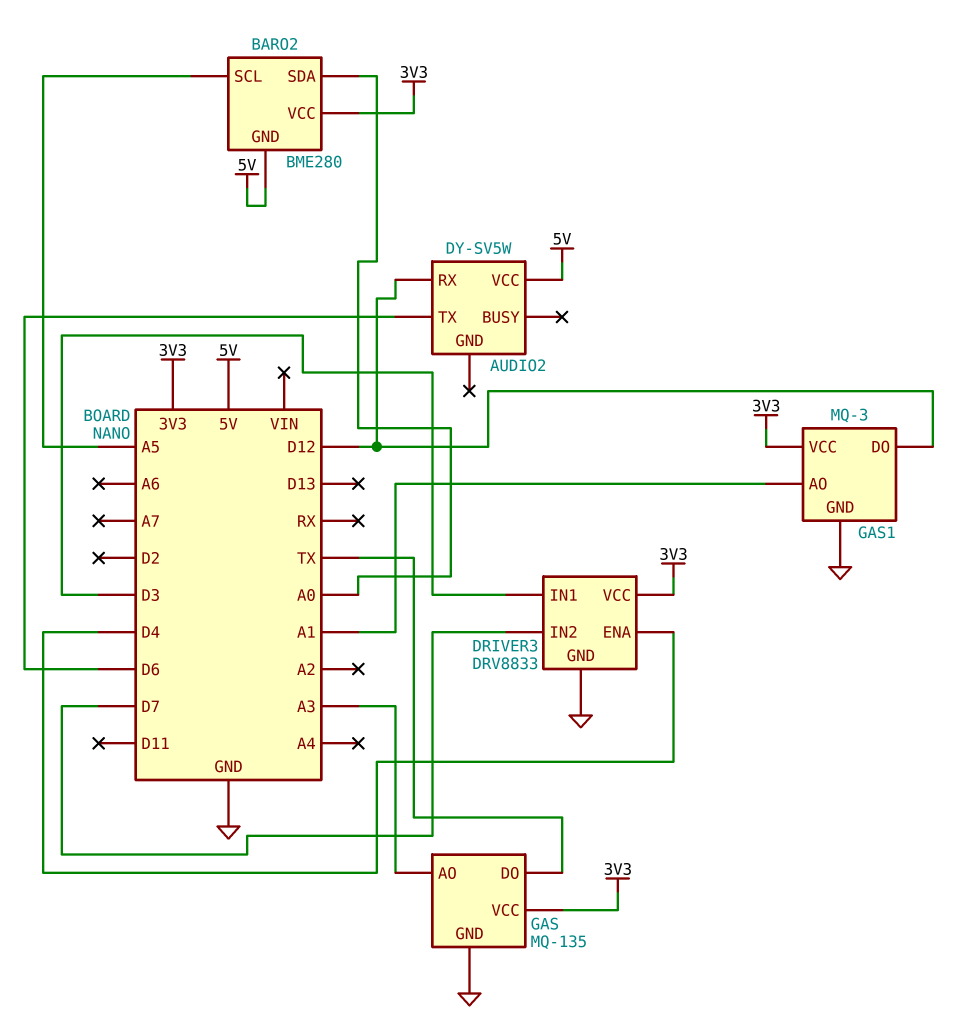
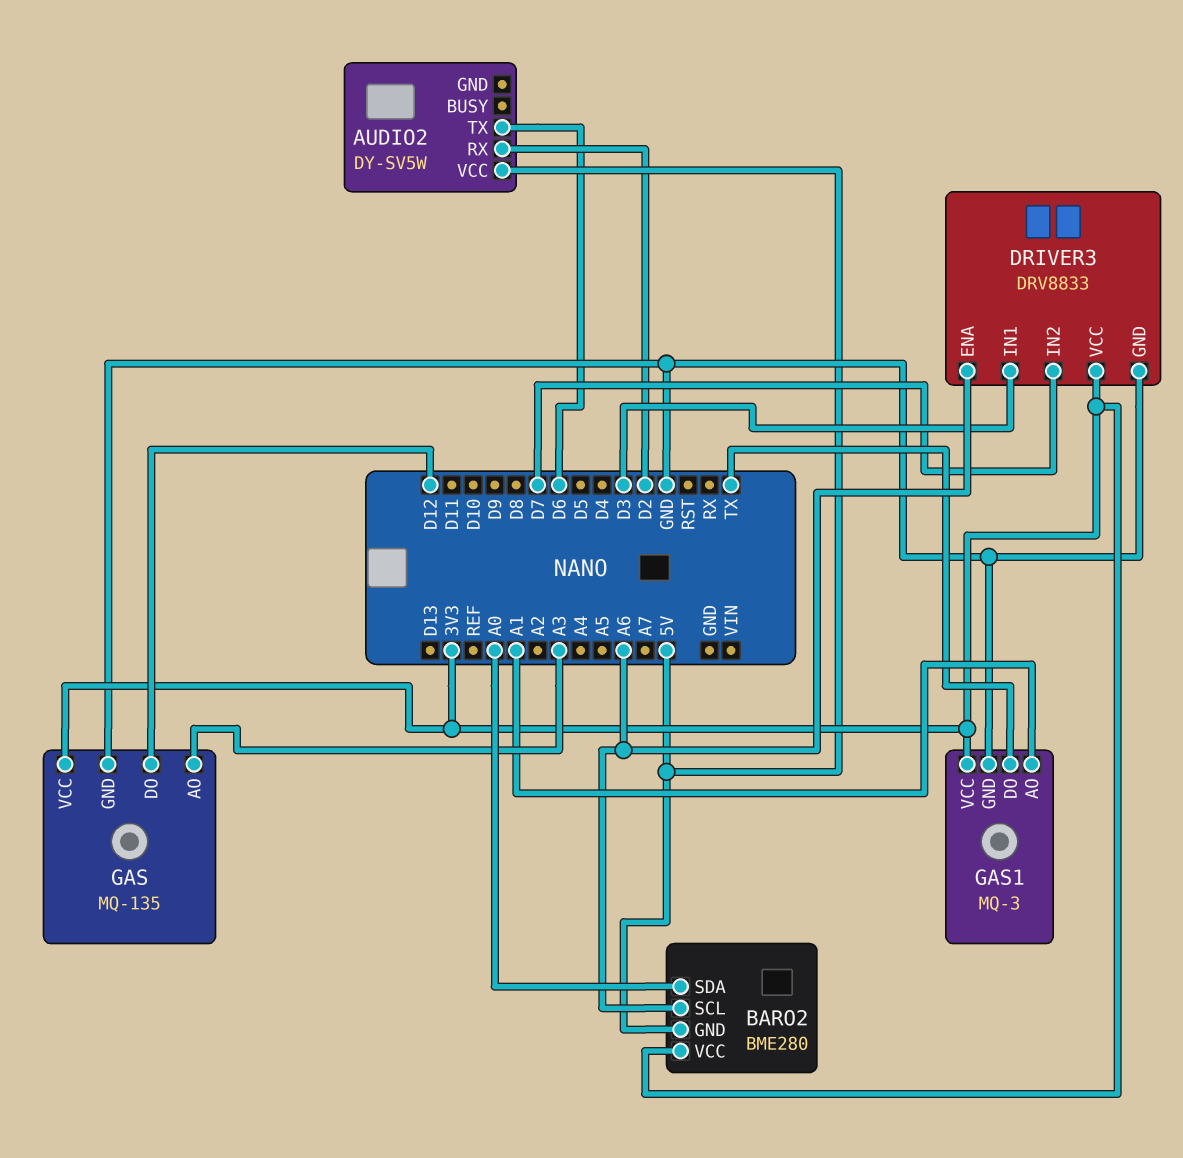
AUDIO2 pin RX: D12 -> D2
BARO2 pin SCL: A5 -> A6
DRIVER3 pin ENA: D4 -> A6
GAS pin DO: TX -> D12
GAS1 pin DO: D12 -> TX

